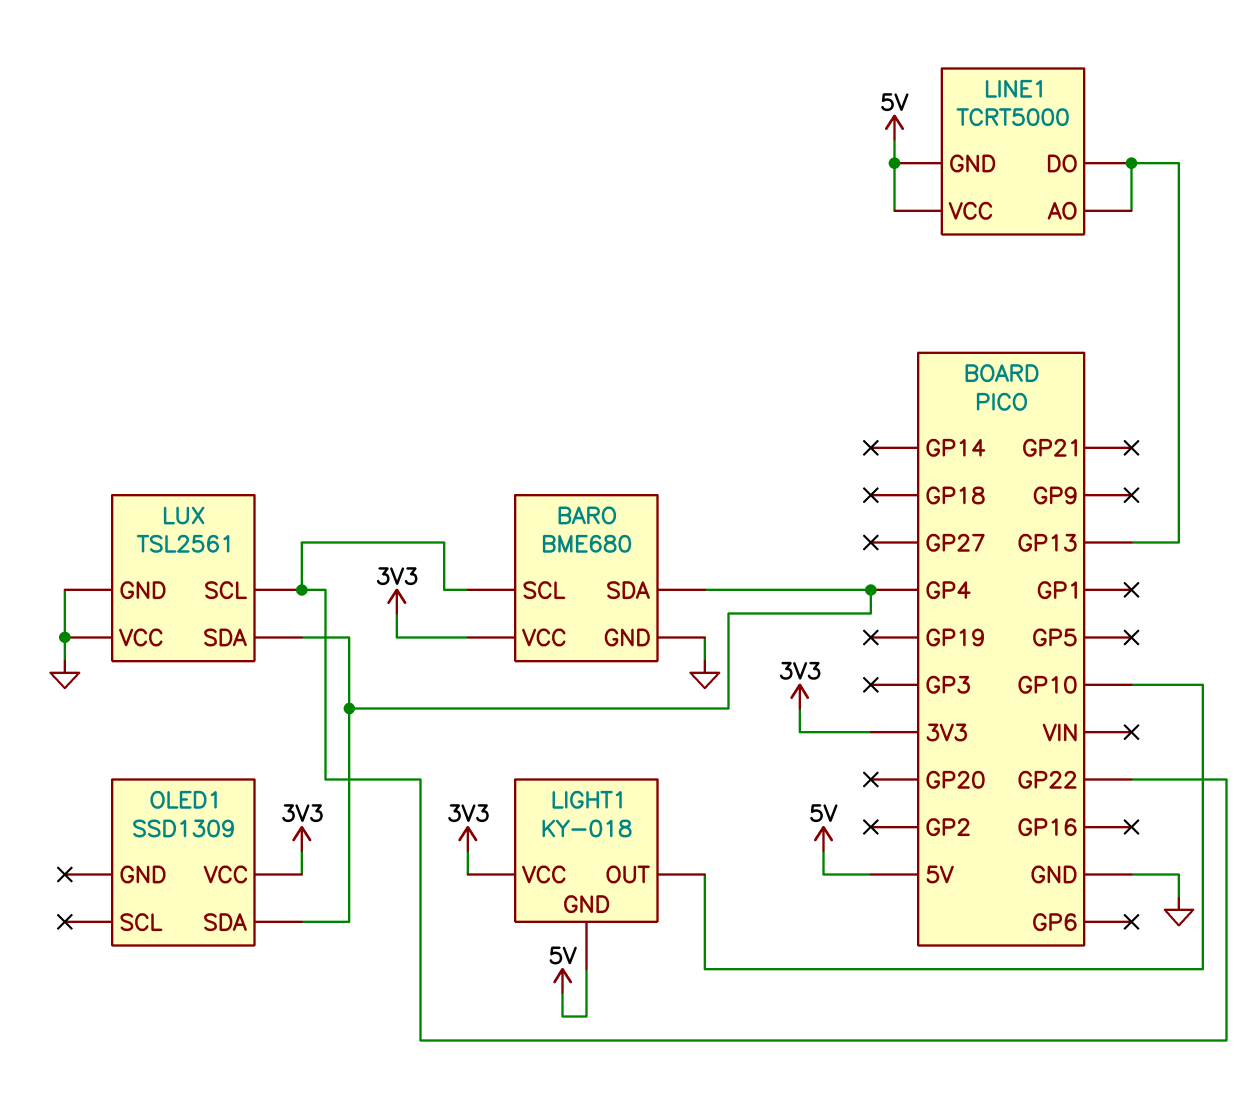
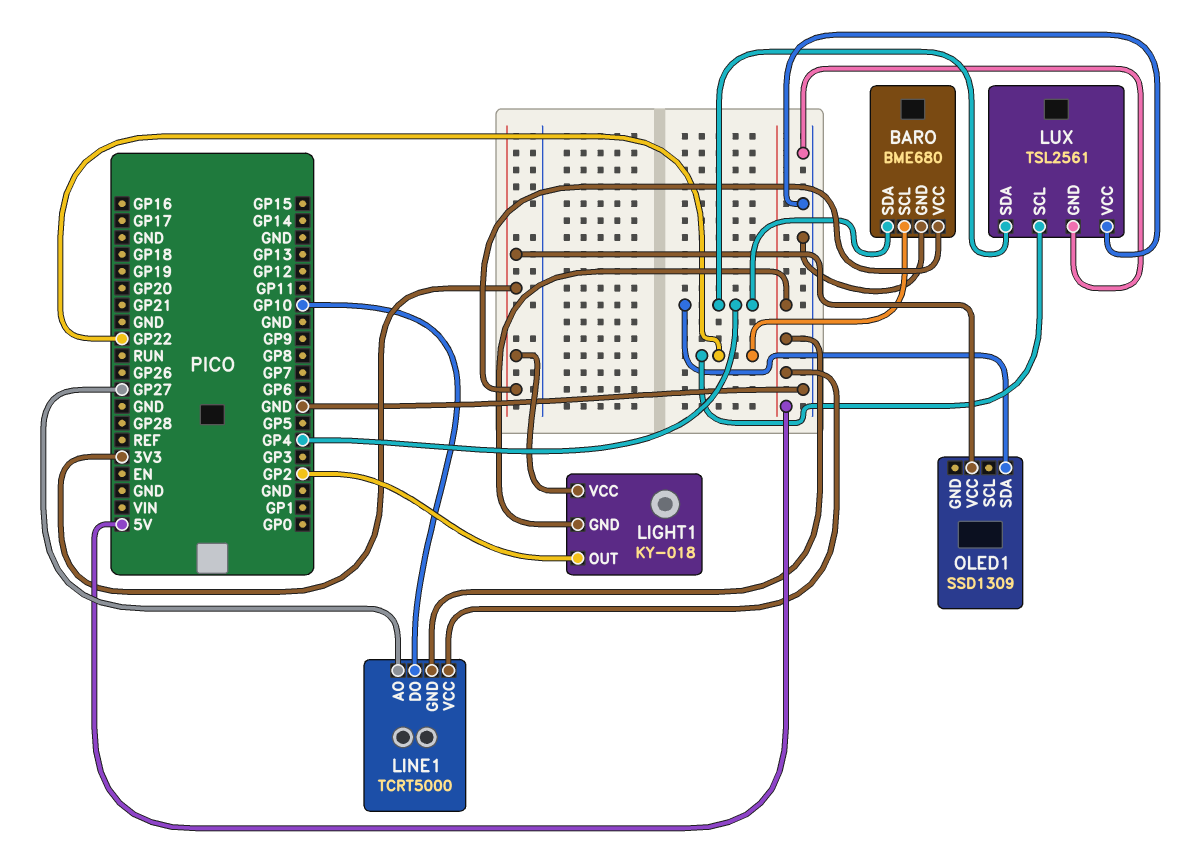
LIGHT1 pin OUT: GP10 -> GP2
LINE1 pin AO: GP13 -> GP27
LINE1 pin DO: GP13 -> GP10

